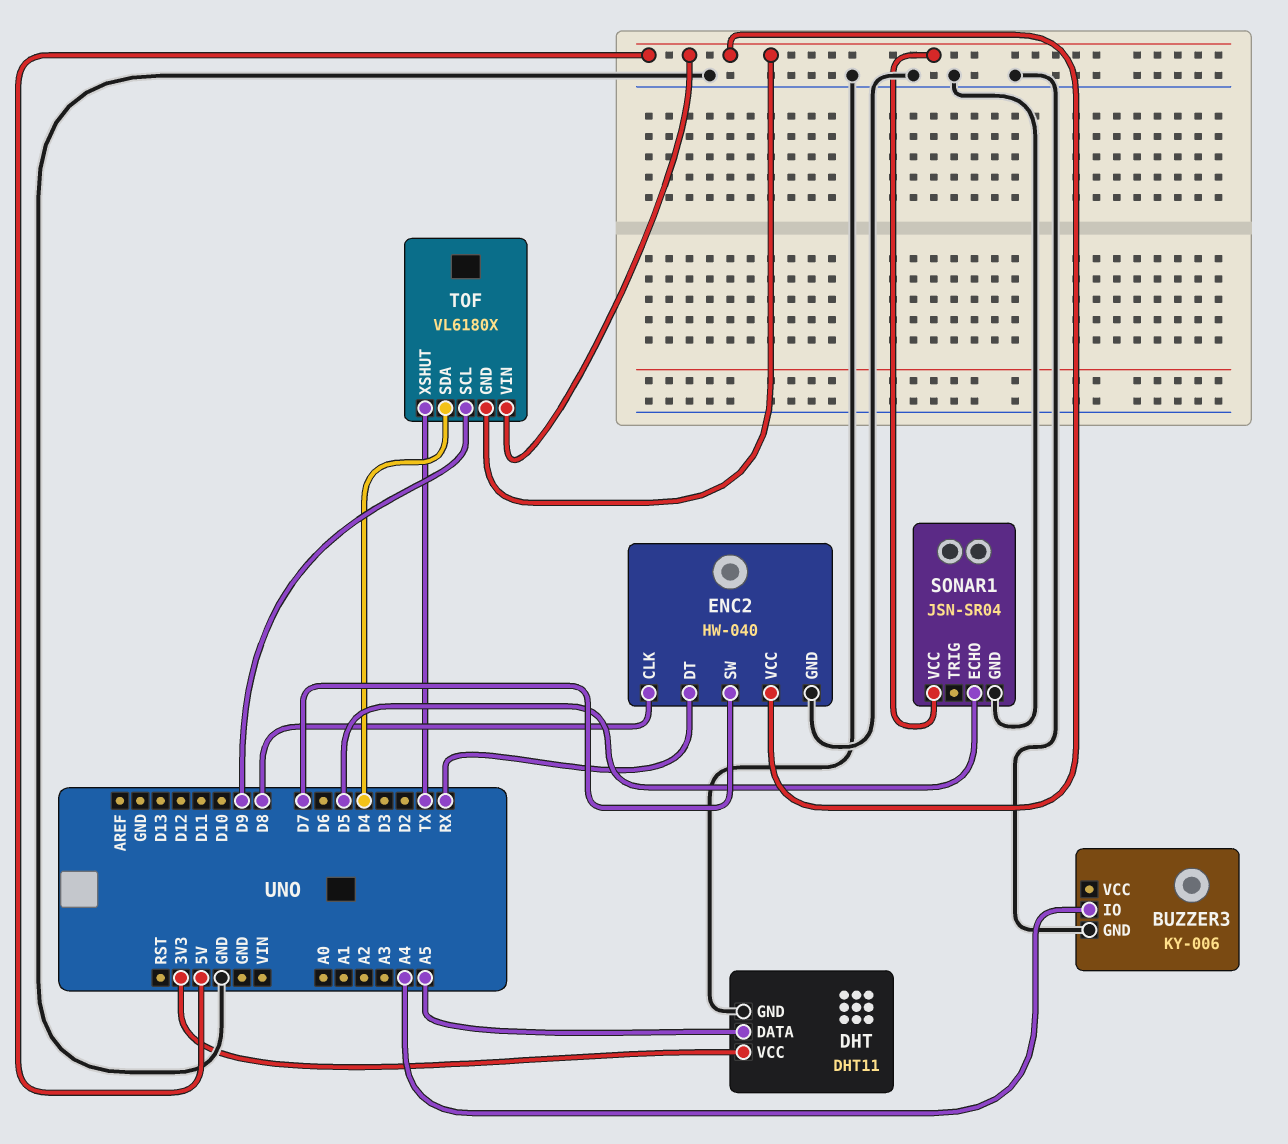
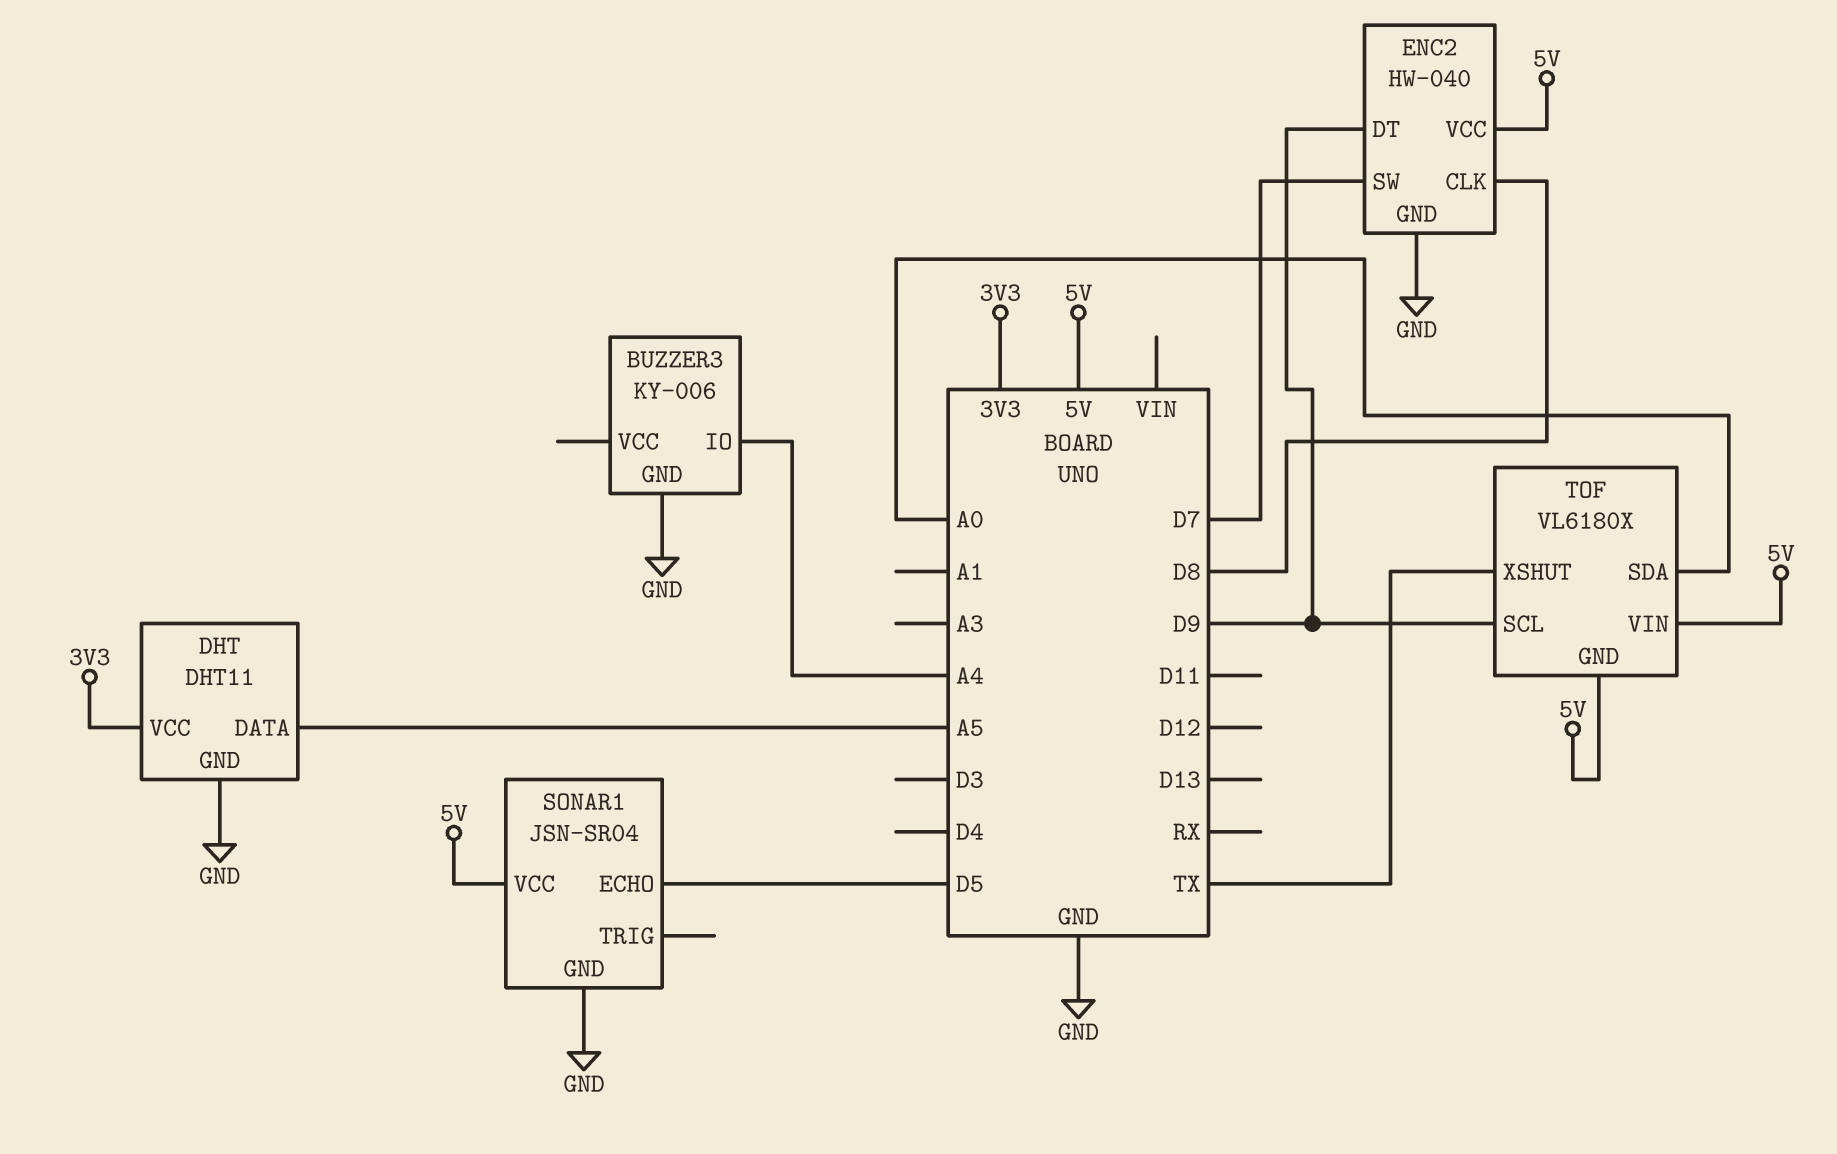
ENC2 pin DT: RX -> D9
TOF pin SDA: D4 -> A0

